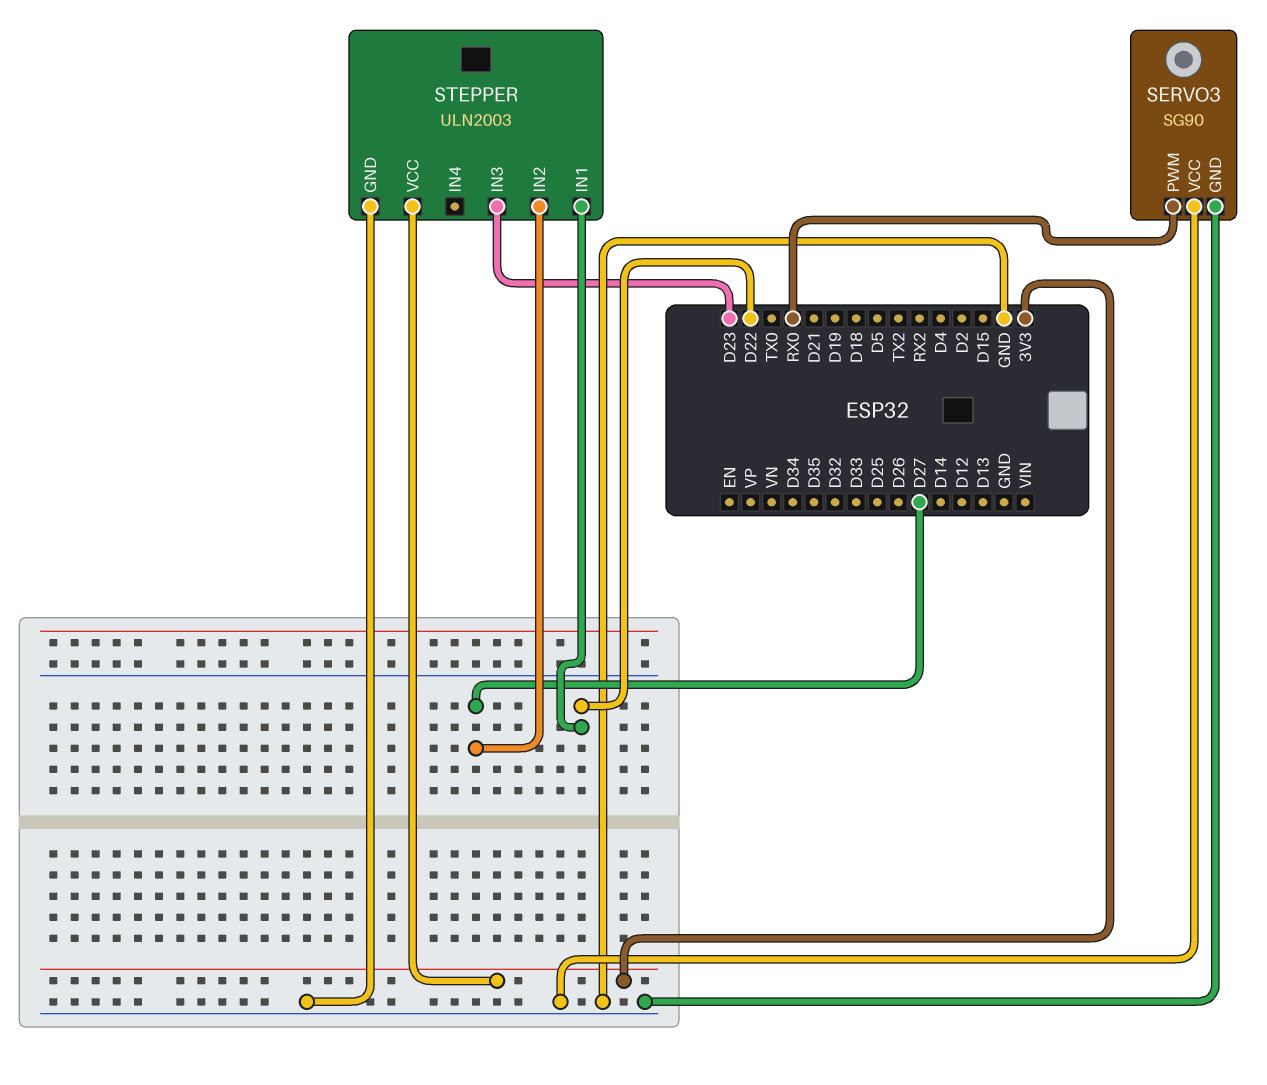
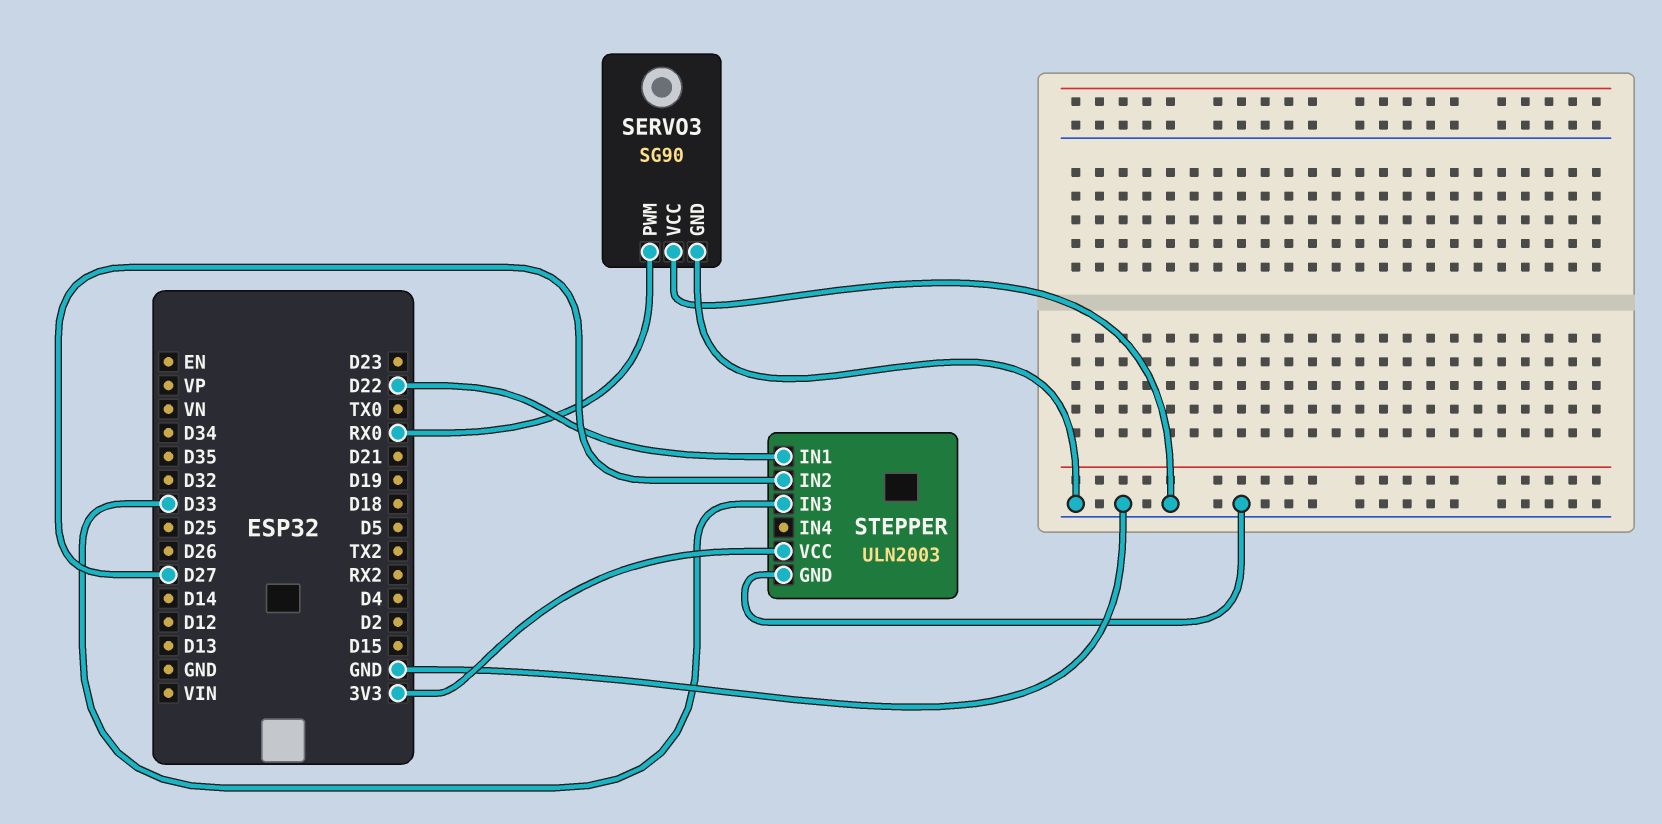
STEPPER pin IN3: D23 -> D33

